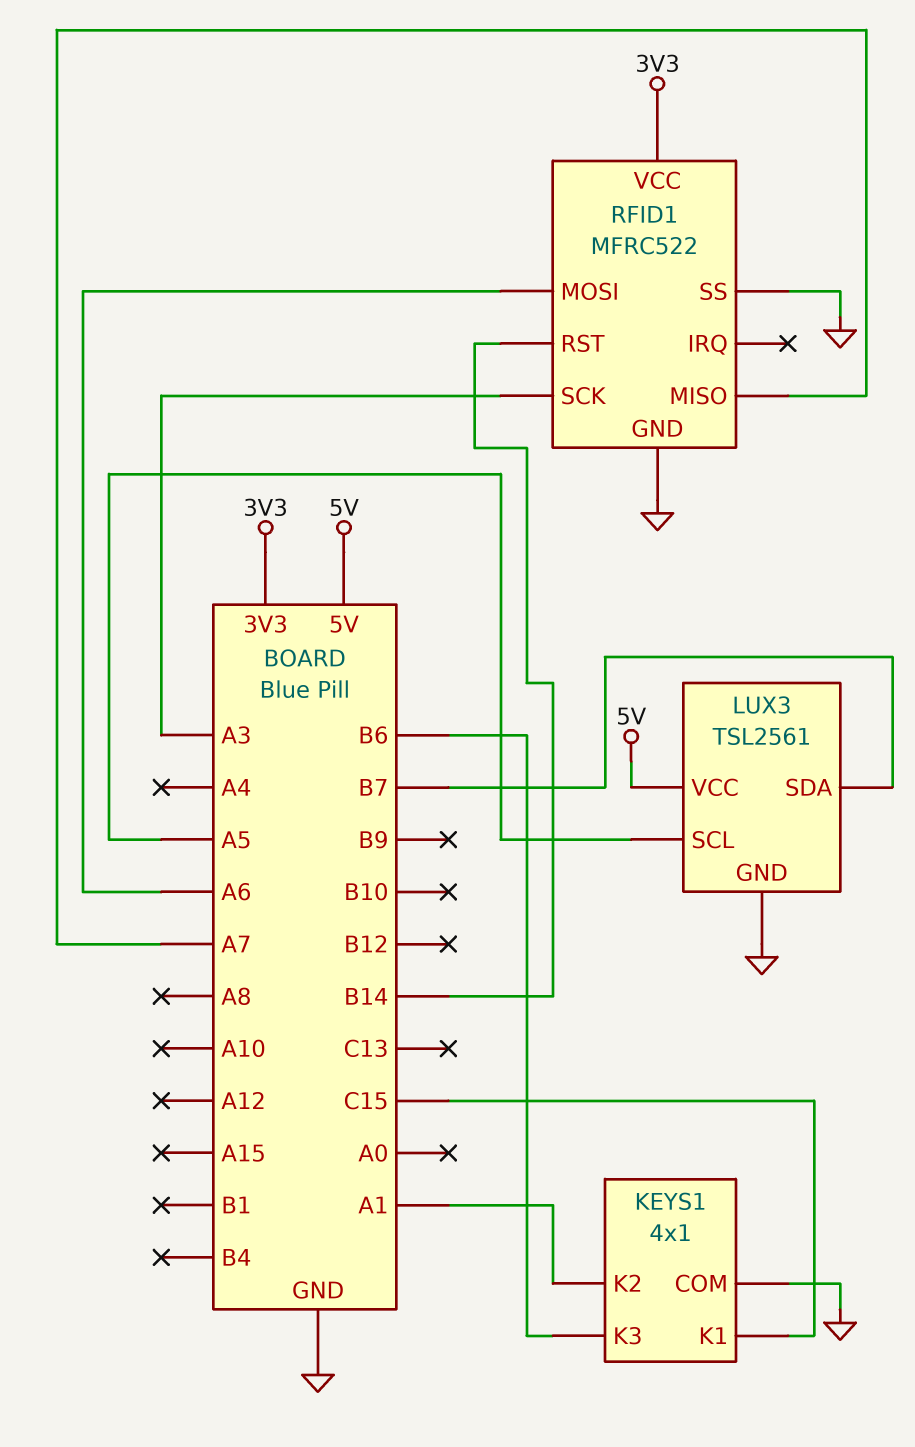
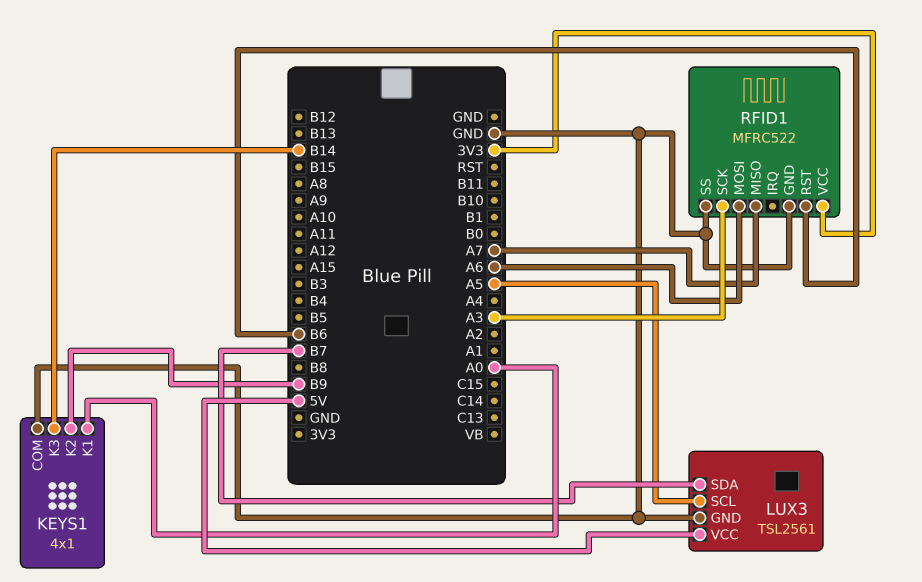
KEYS1 pin K1: C15 -> A0
KEYS1 pin K2: A1 -> B9
KEYS1 pin K3: B6 -> B14
RFID1 pin RST: B14 -> B6

